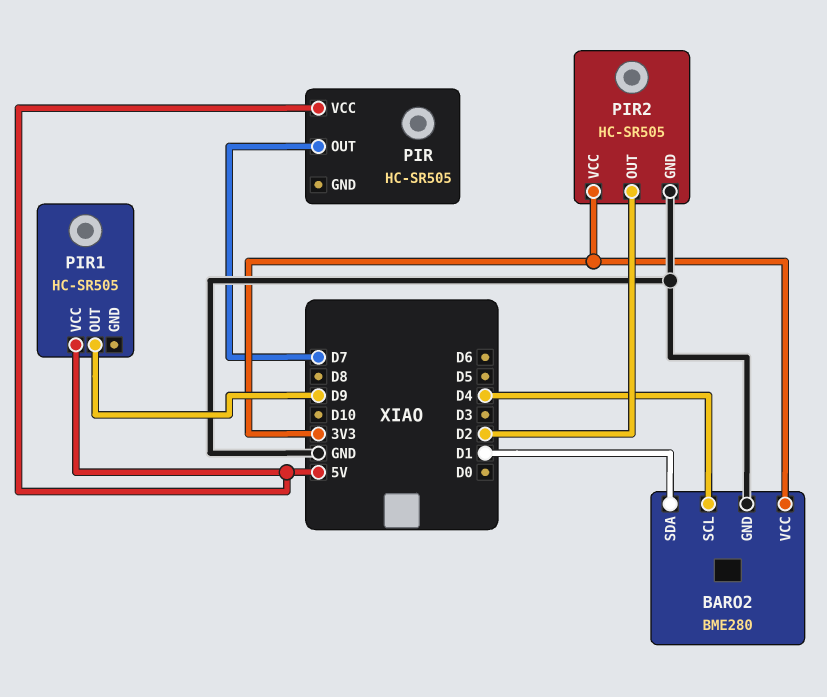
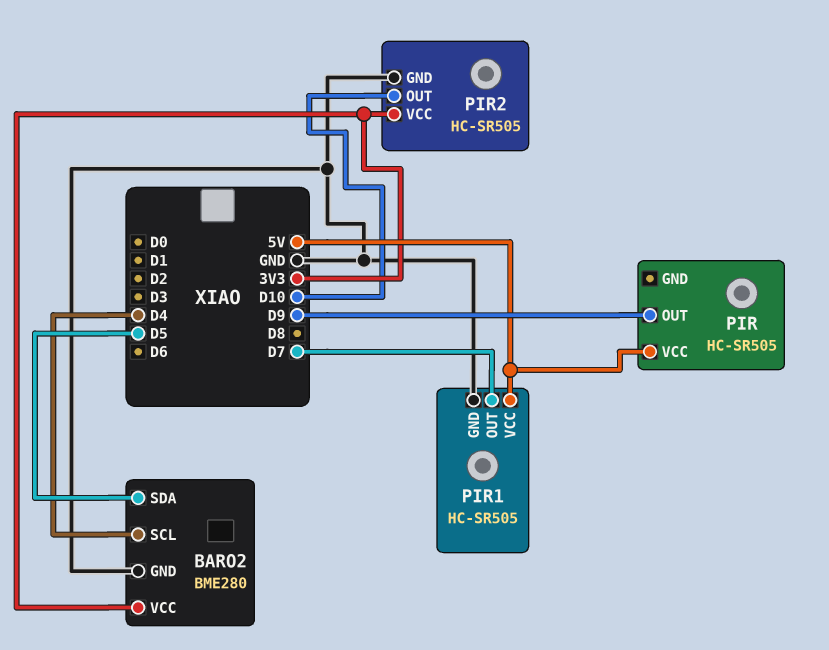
BARO2 pin SDA: D1 -> D5
PIR pin OUT: D7 -> D9
PIR1 pin GND: none -> GND
PIR1 pin OUT: D9 -> D7
PIR2 pin OUT: D2 -> D10

